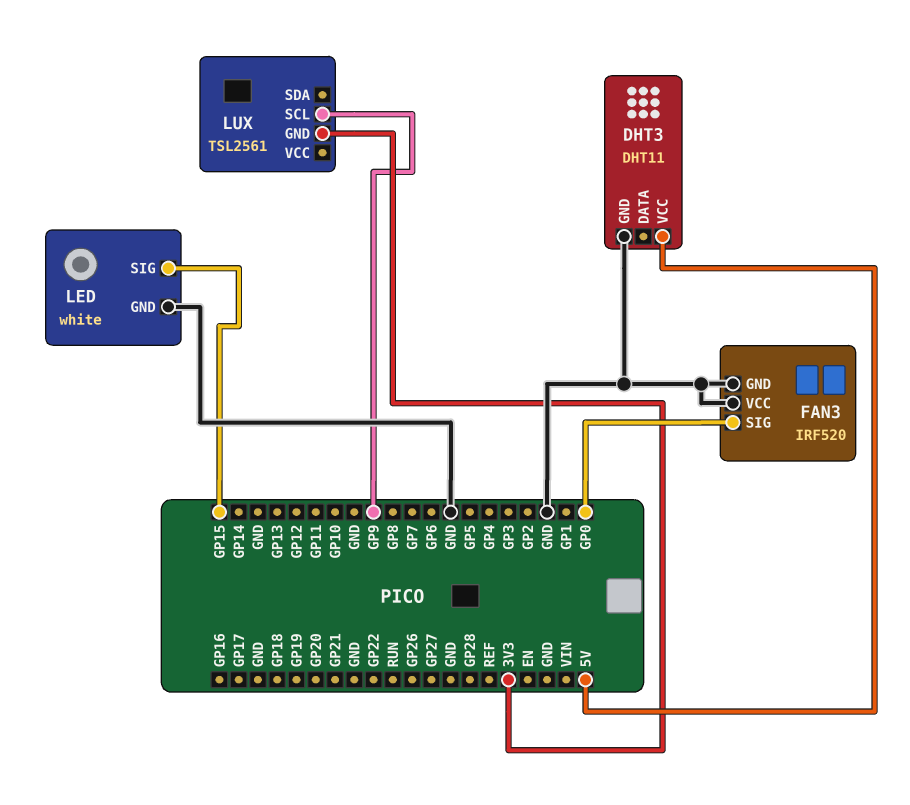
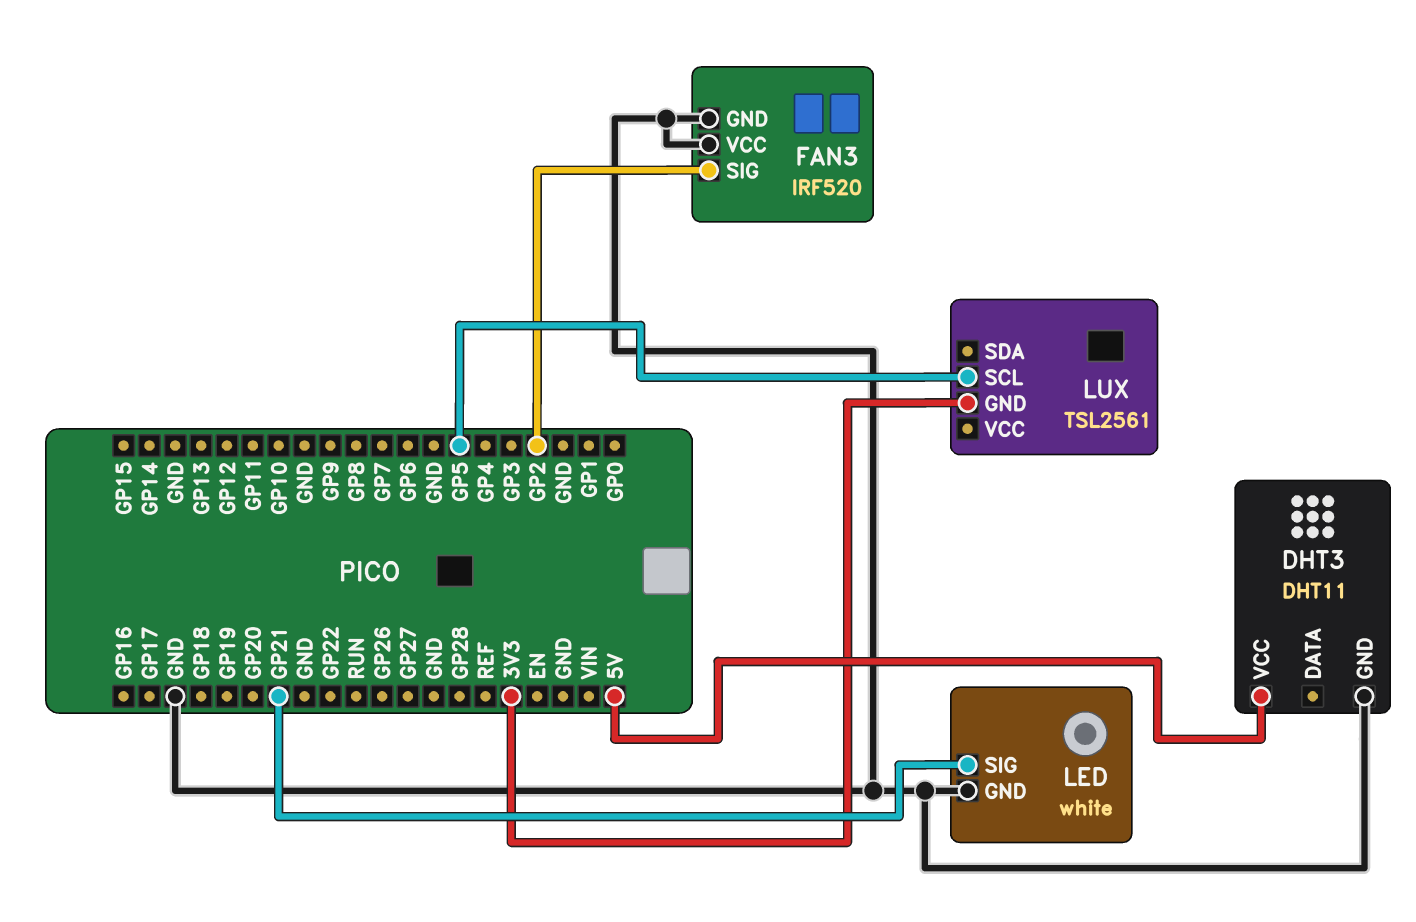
FAN3 pin SIG: GP0 -> GP2
LED pin SIG: GP15 -> GP21
LUX pin SCL: GP9 -> GP5

